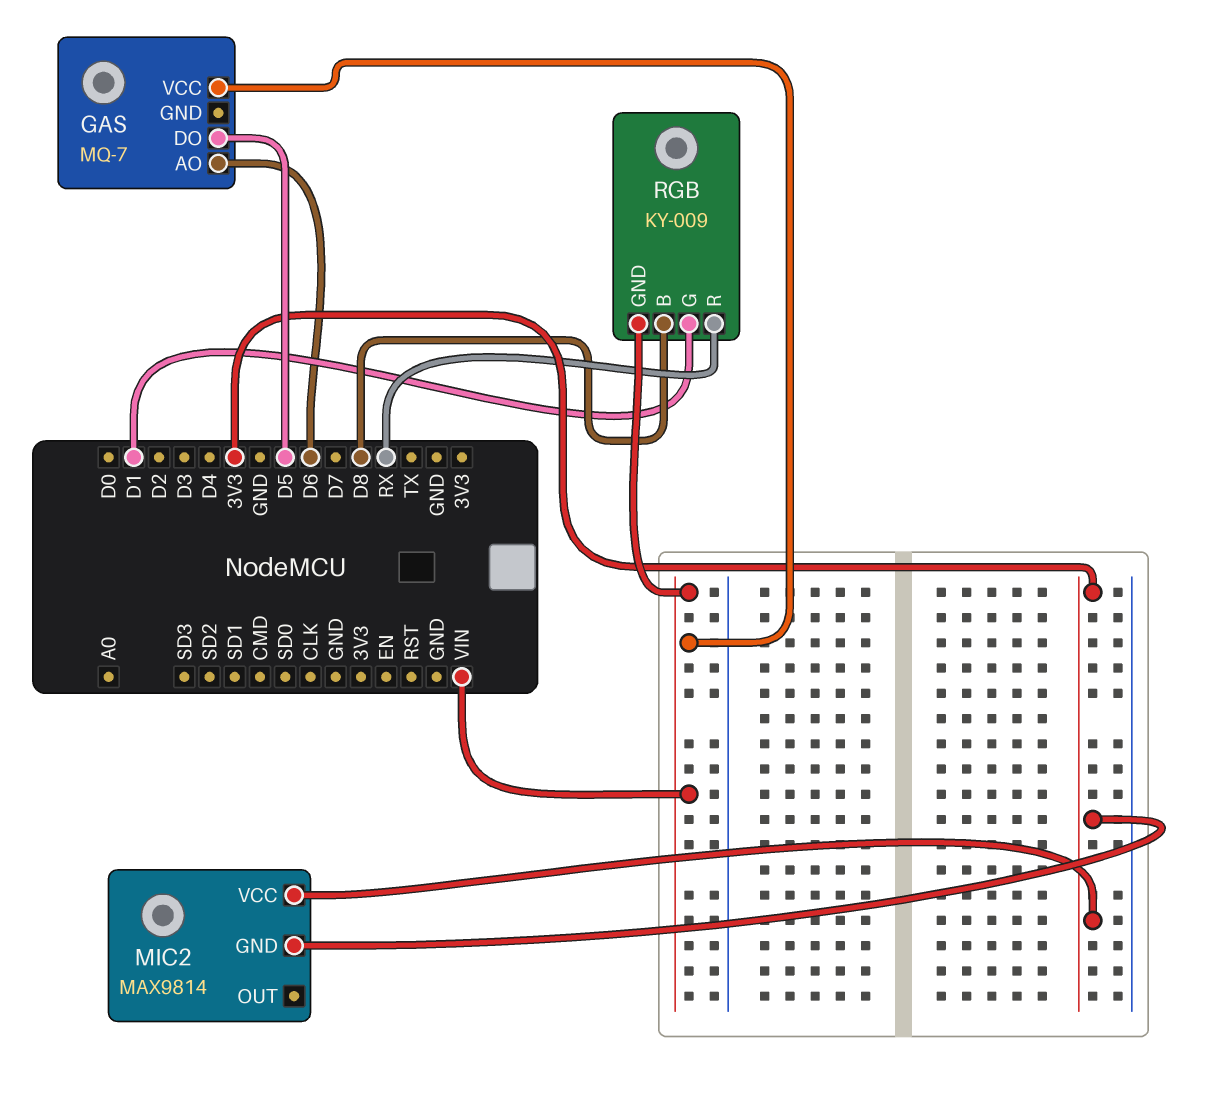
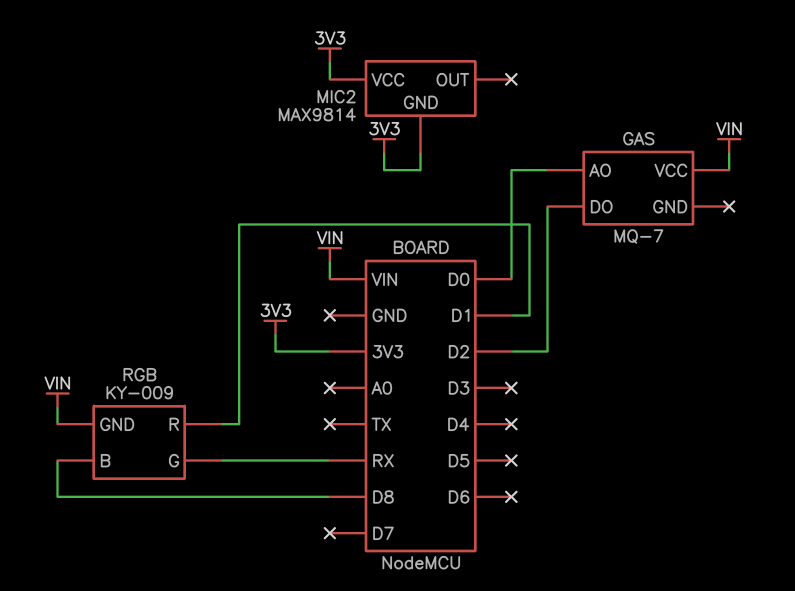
GAS pin AO: D6 -> D0
GAS pin DO: D5 -> D2
RGB pin G: D1 -> RX
RGB pin R: RX -> D1

